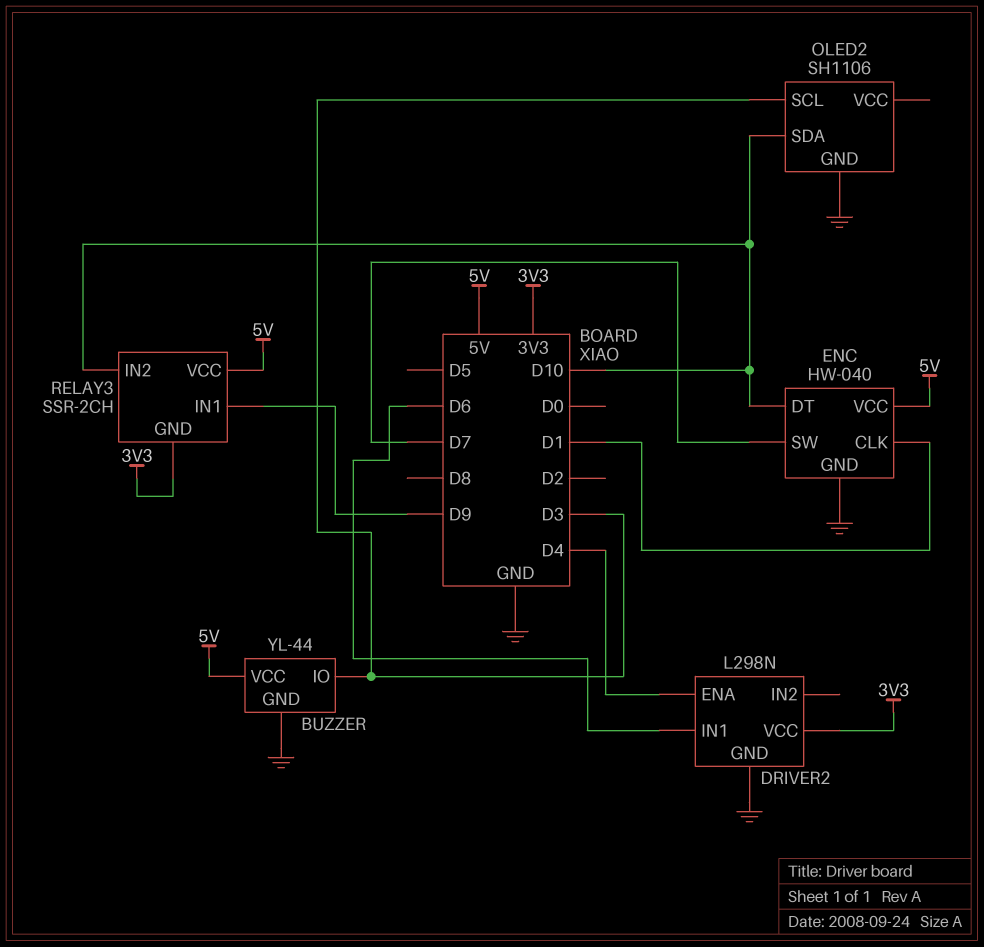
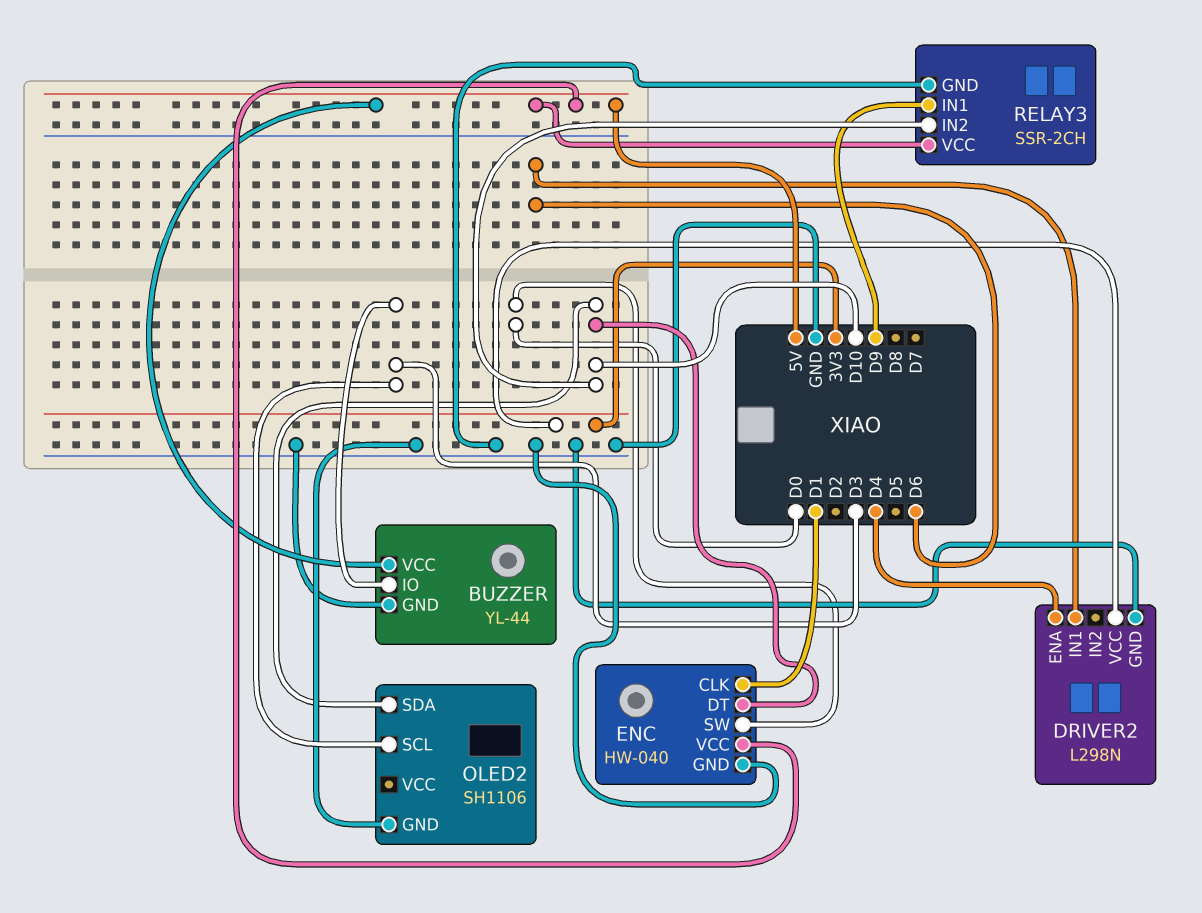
ENC pin SW: D7 -> D0
RELAY3 pin GND: 3V3 -> GND

